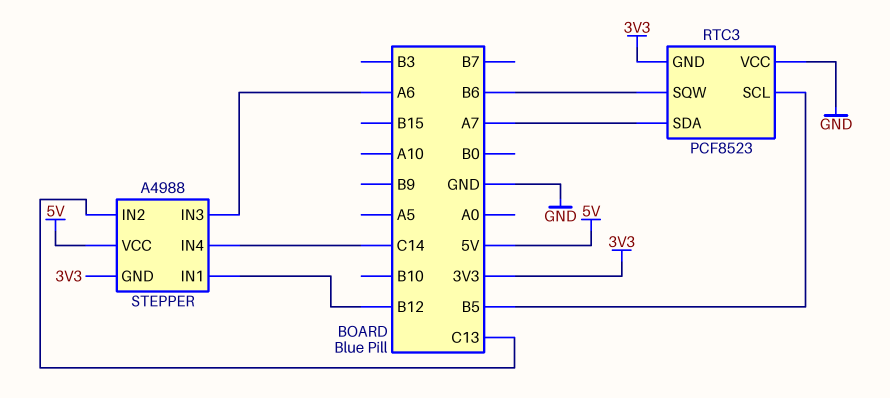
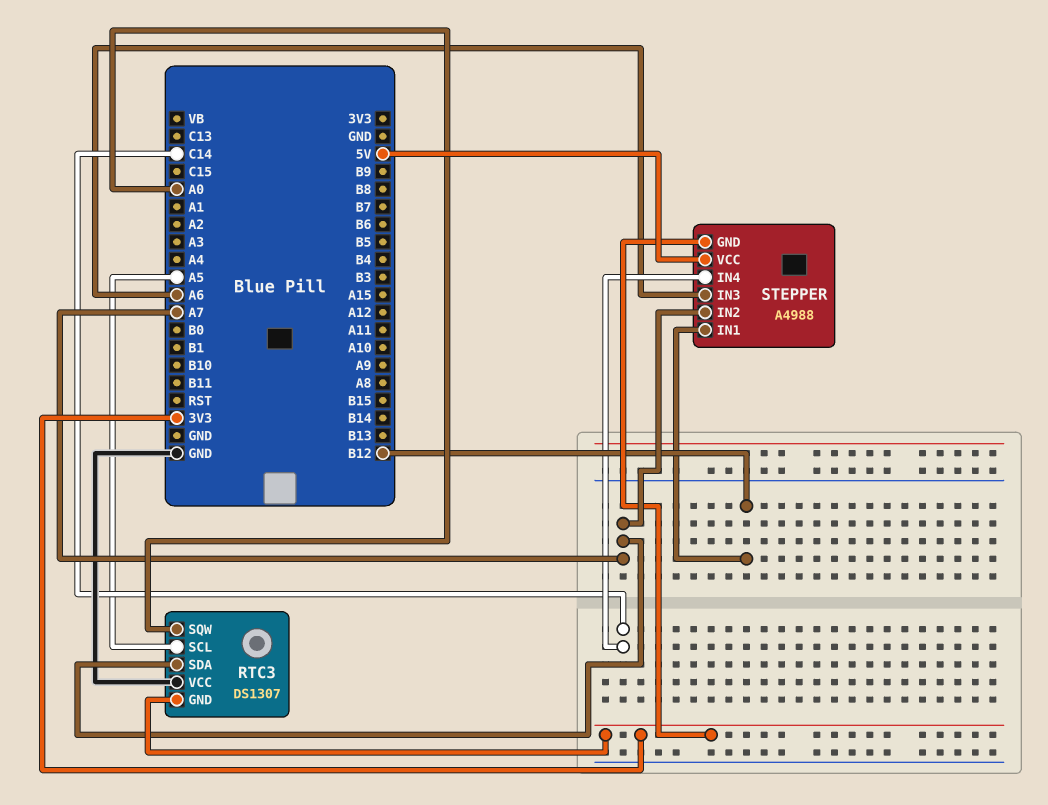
RTC3: PCF8523 -> DS1307
RTC3 pin SCL: B5 -> A5
RTC3 pin SQW: B6 -> A0
STEPPER pin IN2: C13 -> A7

